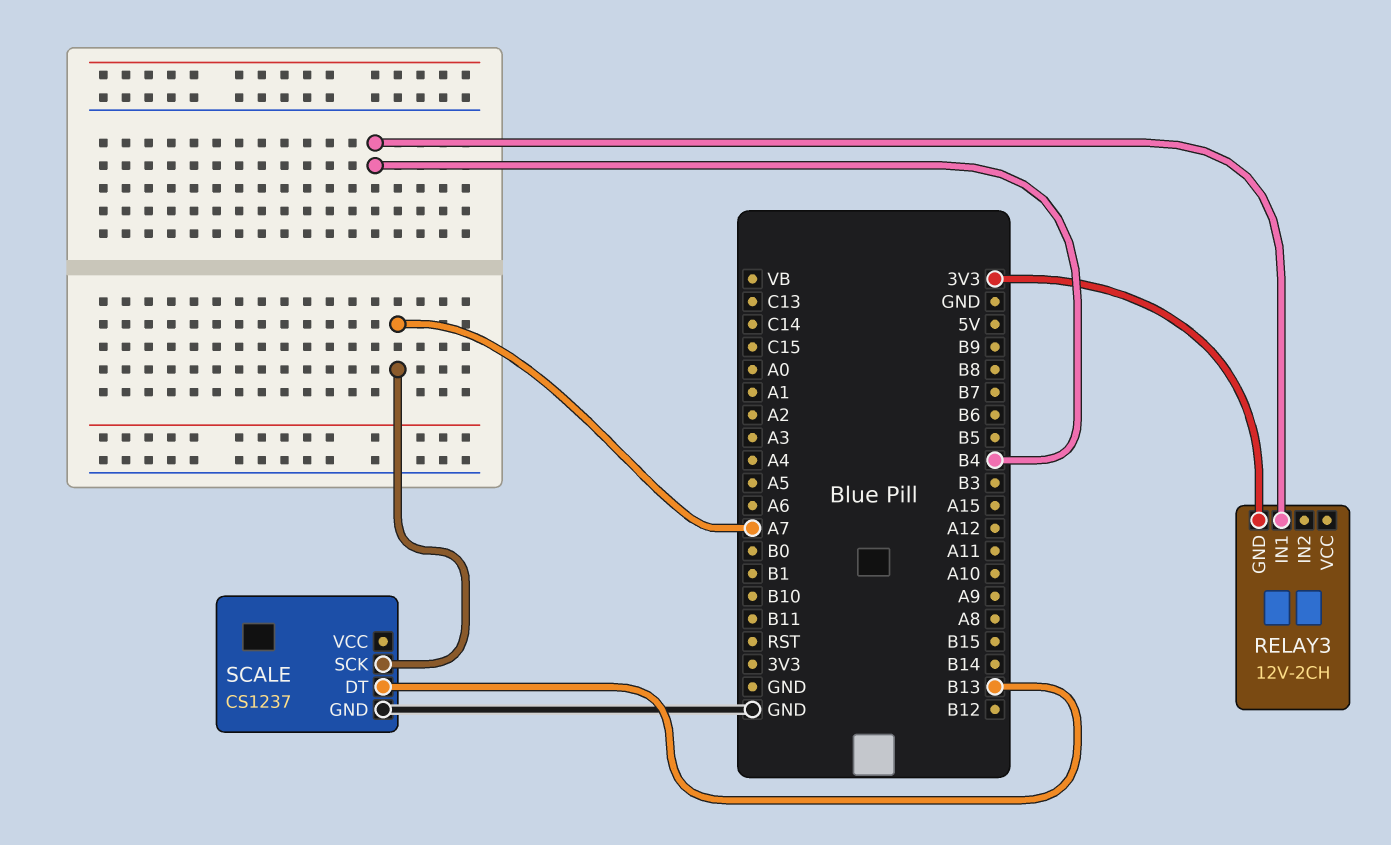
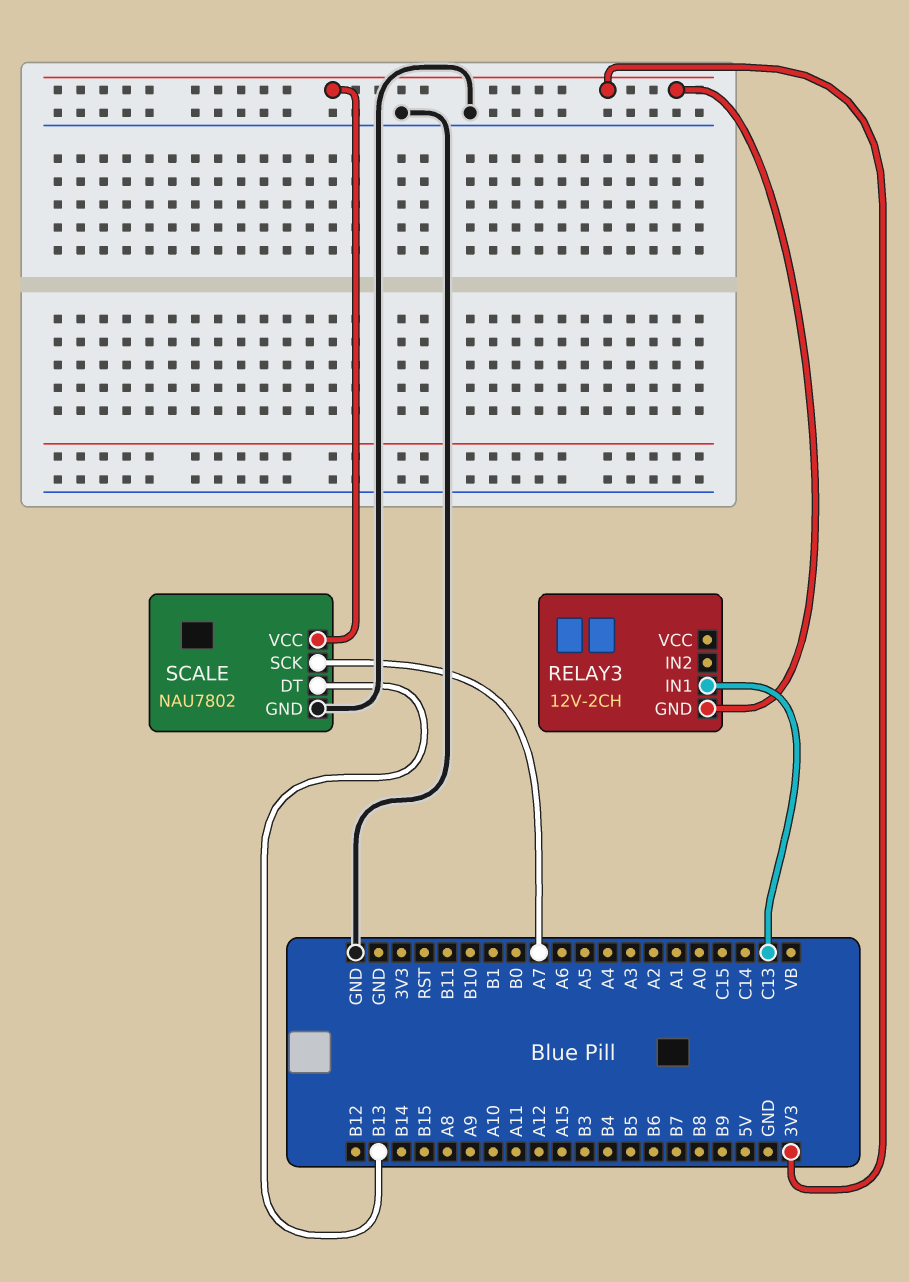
RELAY3 pin IN1: B4 -> C13
SCALE: CS1237 -> NAU7802
SCALE pin VCC: none -> 3V3

